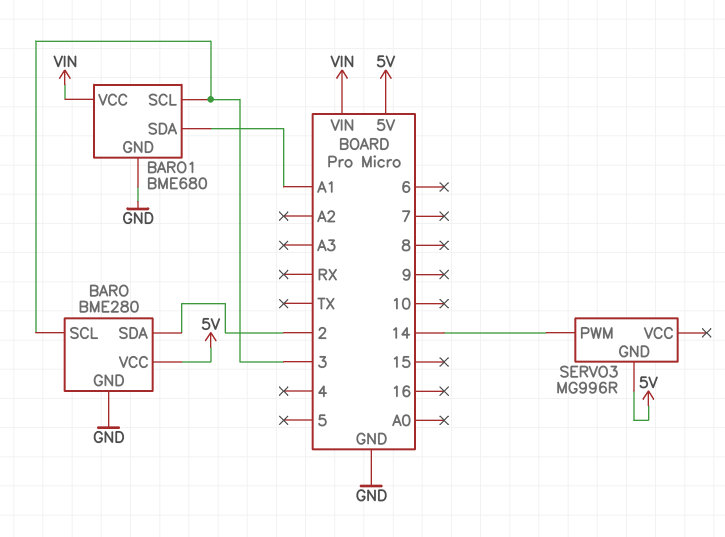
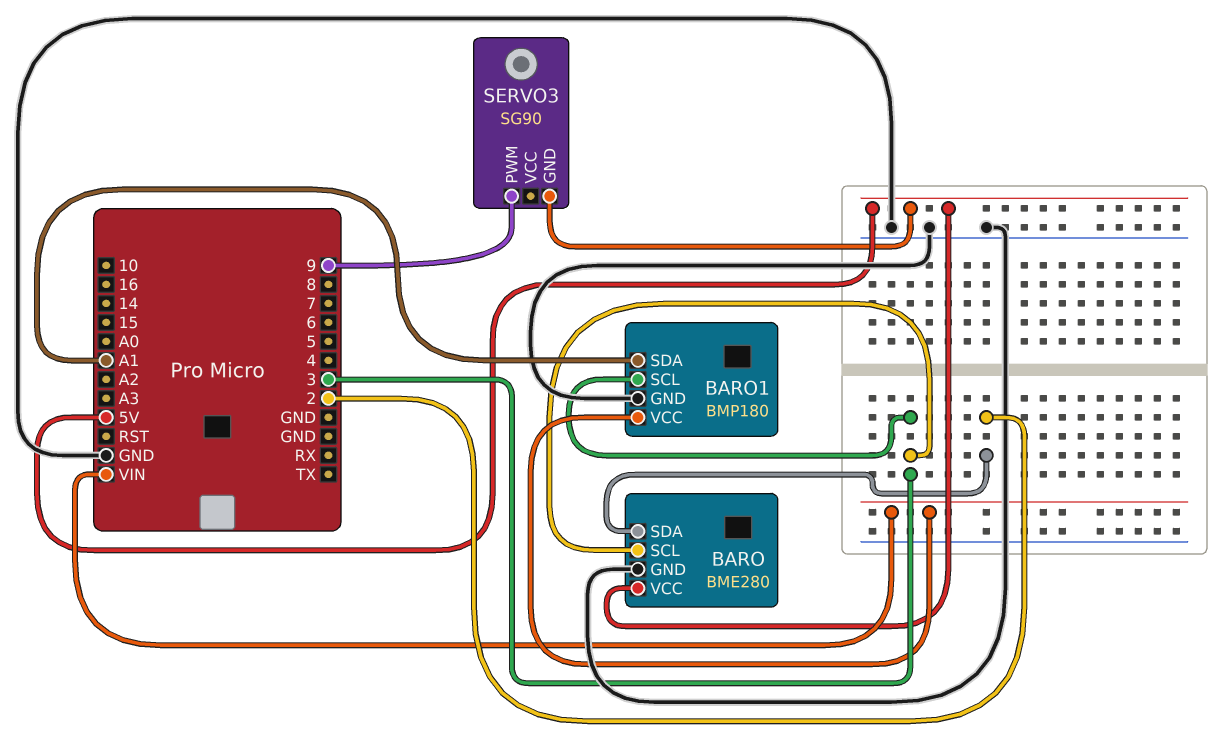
BARO1: BME680 -> BMP180
SERVO3: MG996R -> SG90
SERVO3 pin PWM: 14 -> 9

